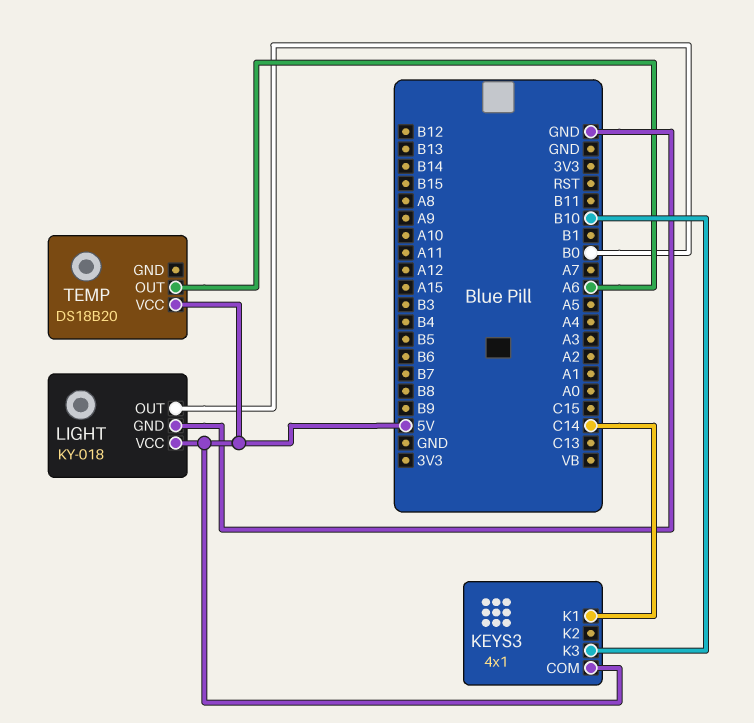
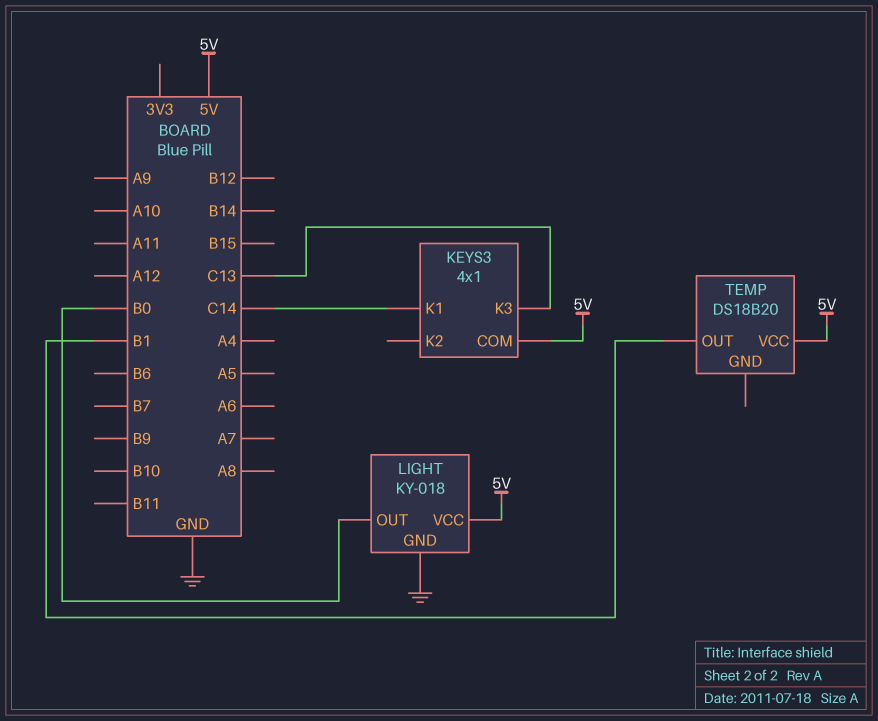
KEYS3 pin K3: B10 -> C13
TEMP pin OUT: A6 -> B1

